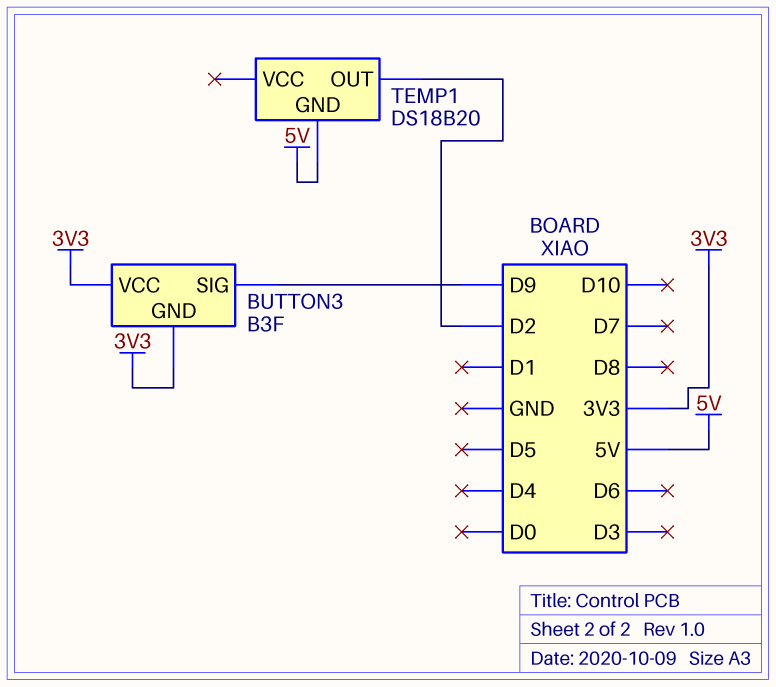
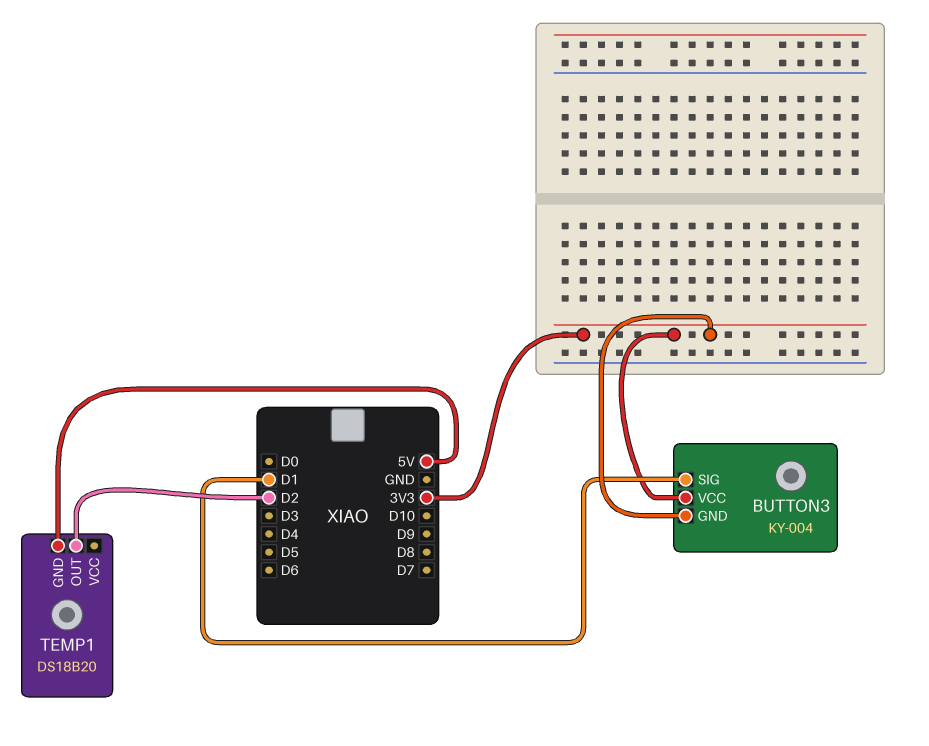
BUTTON3: B3F -> KY-004
BUTTON3 pin SIG: D9 -> D1

